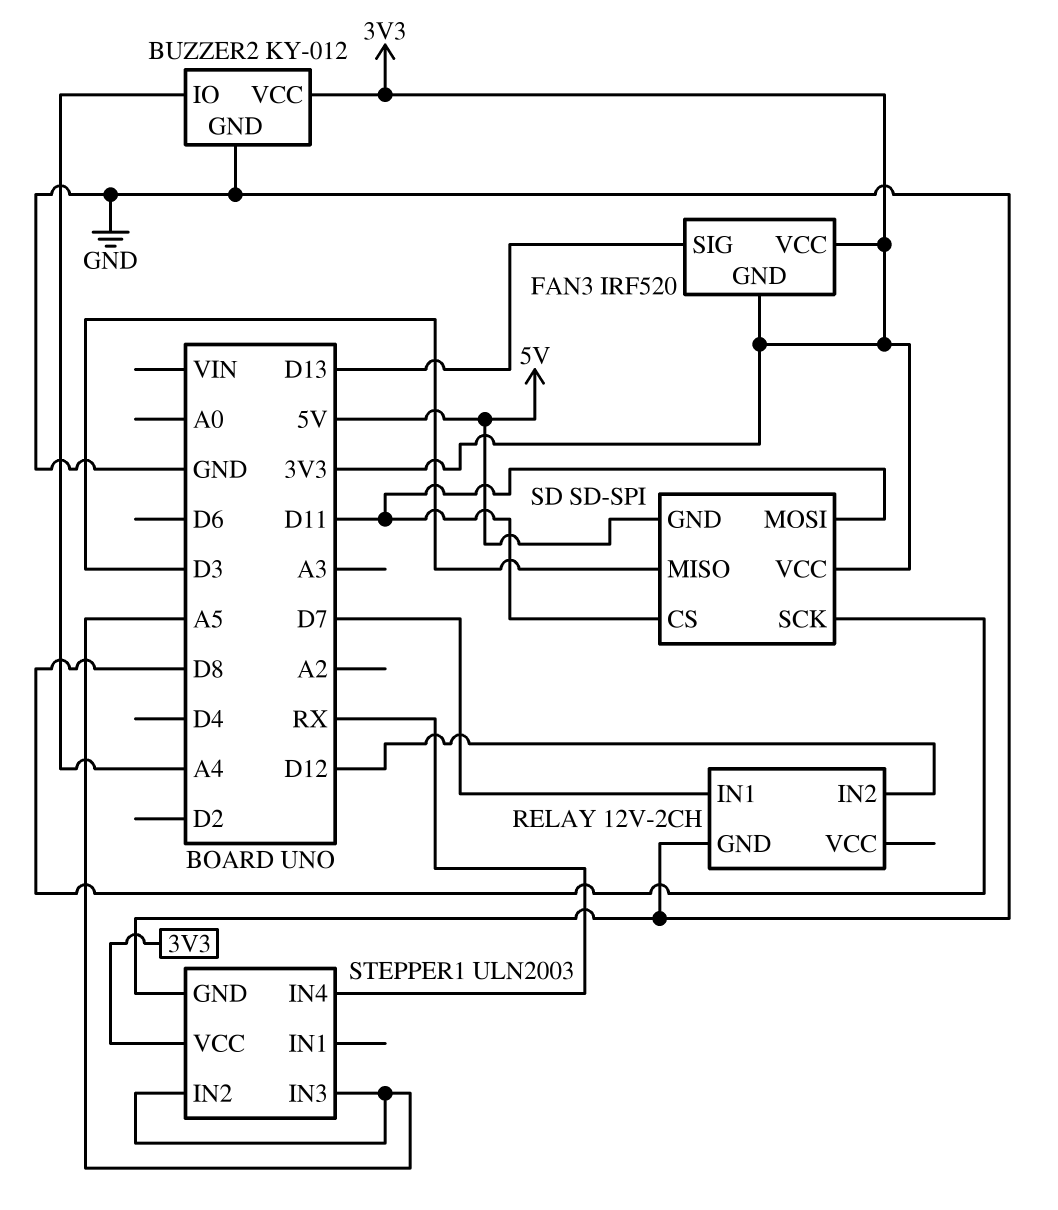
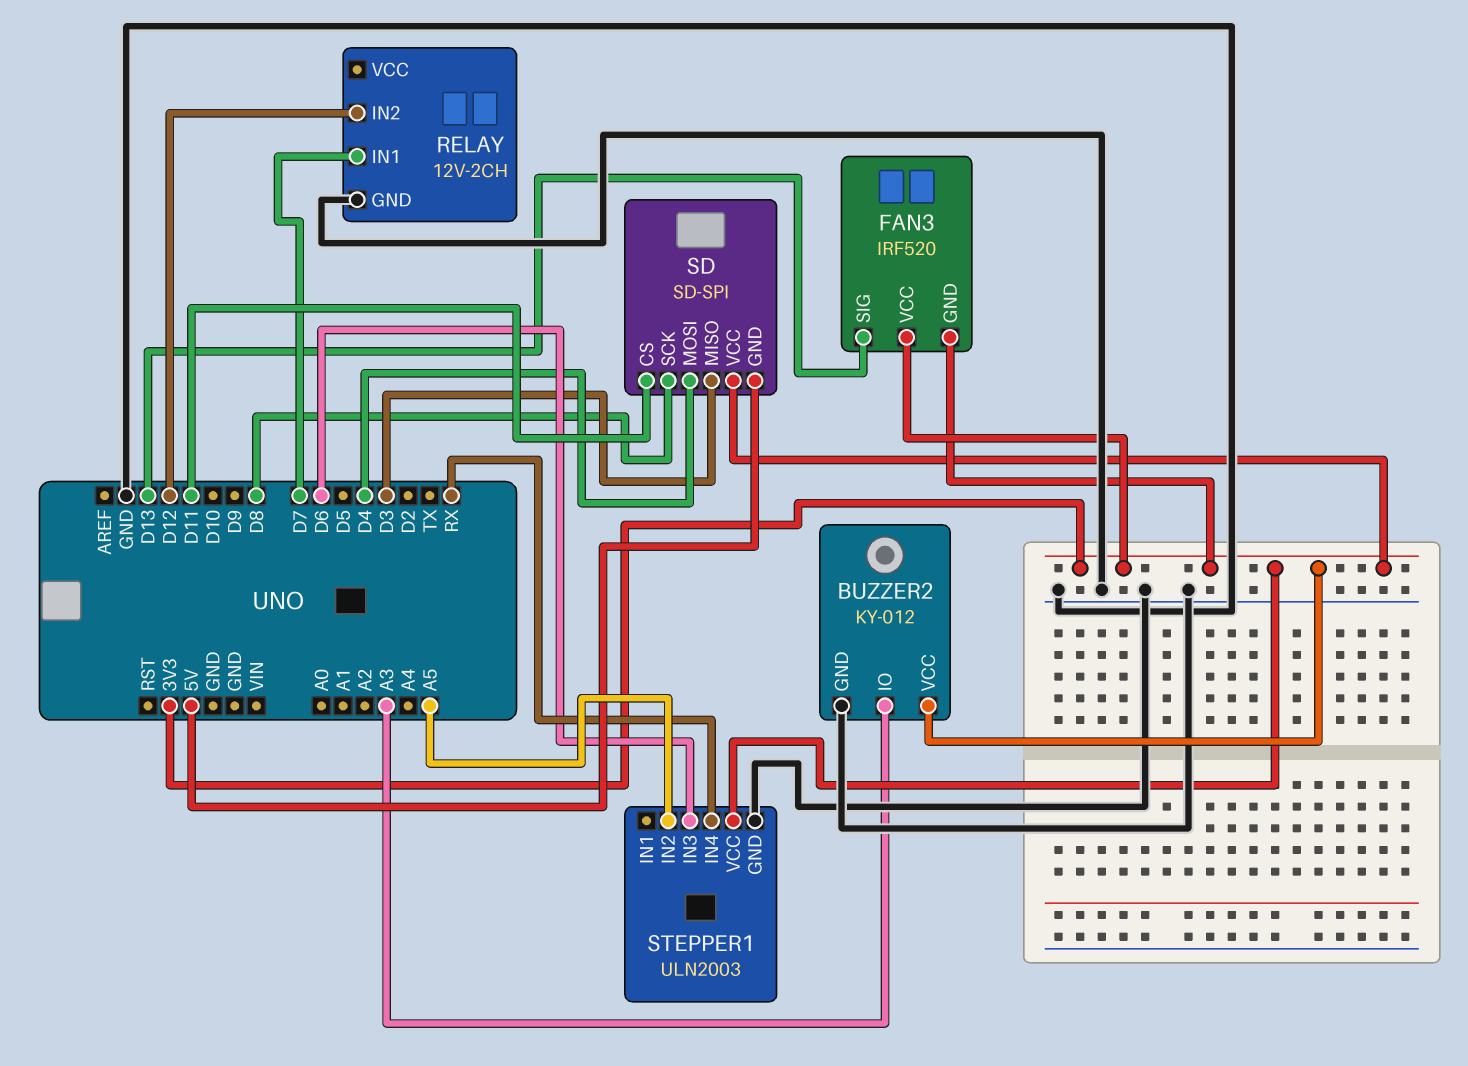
BUZZER2 pin IO: A4 -> A3
SD pin MOSI: D11 -> D4
STEPPER1 pin IN3: A5 -> D6

